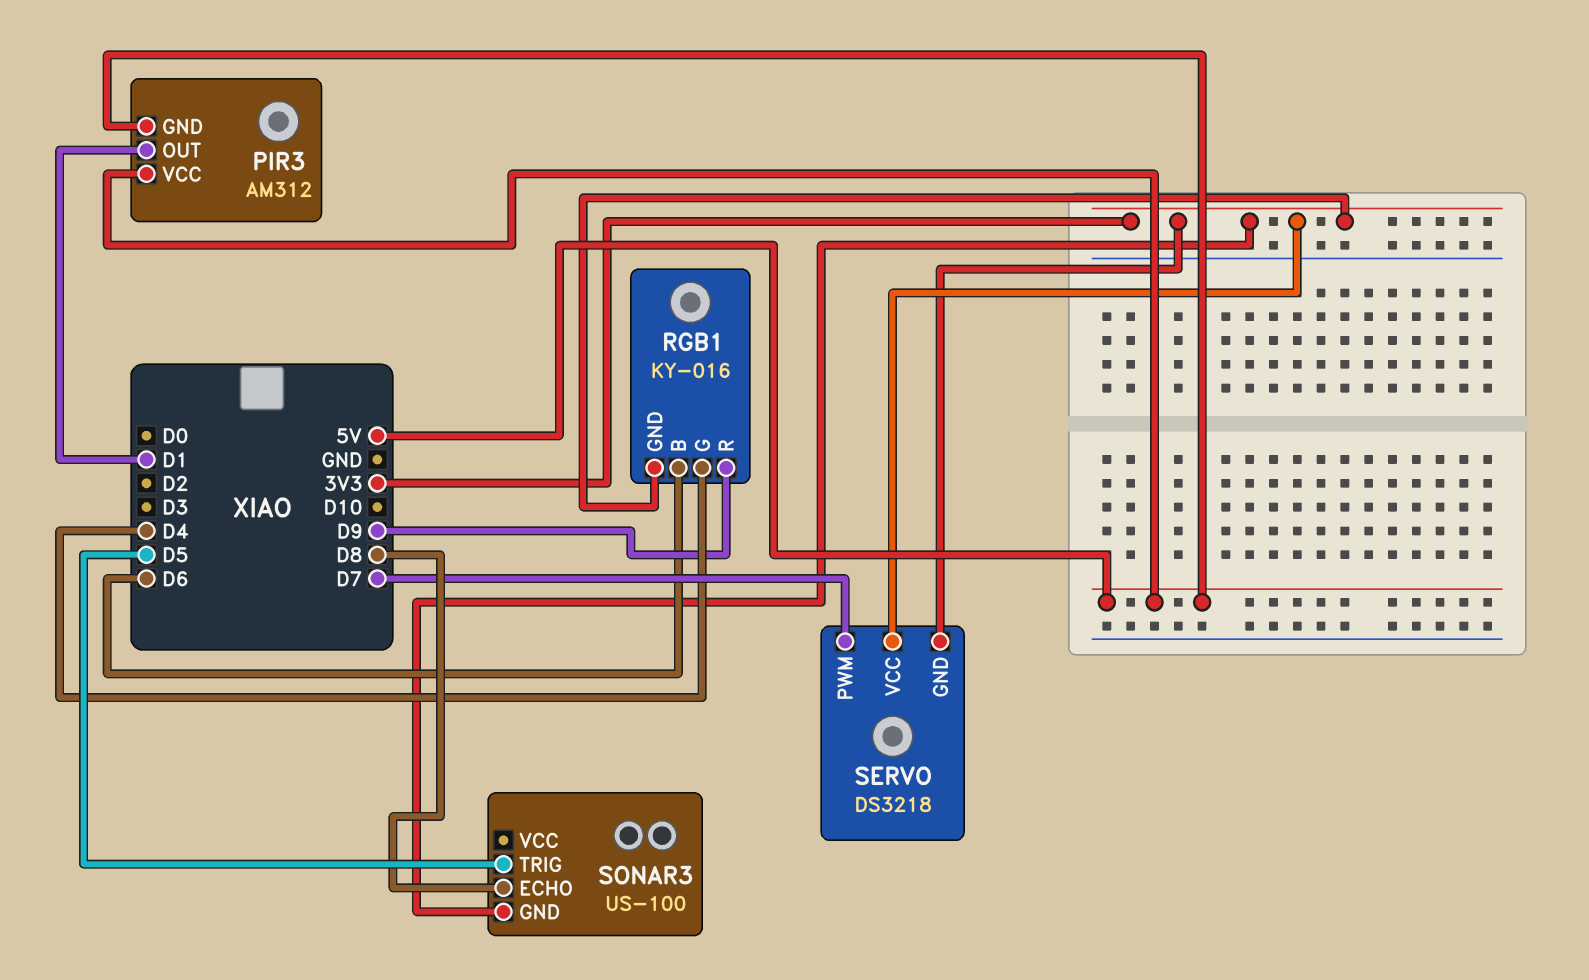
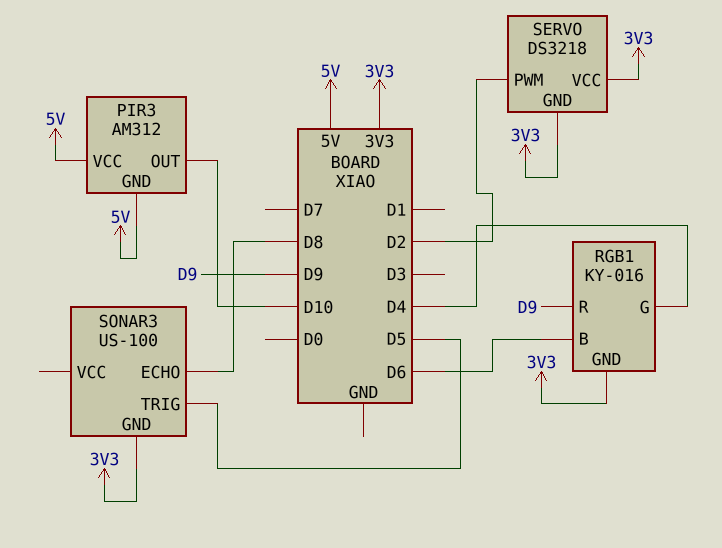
PIR3 pin OUT: D1 -> D10
SERVO pin PWM: D7 -> D2

